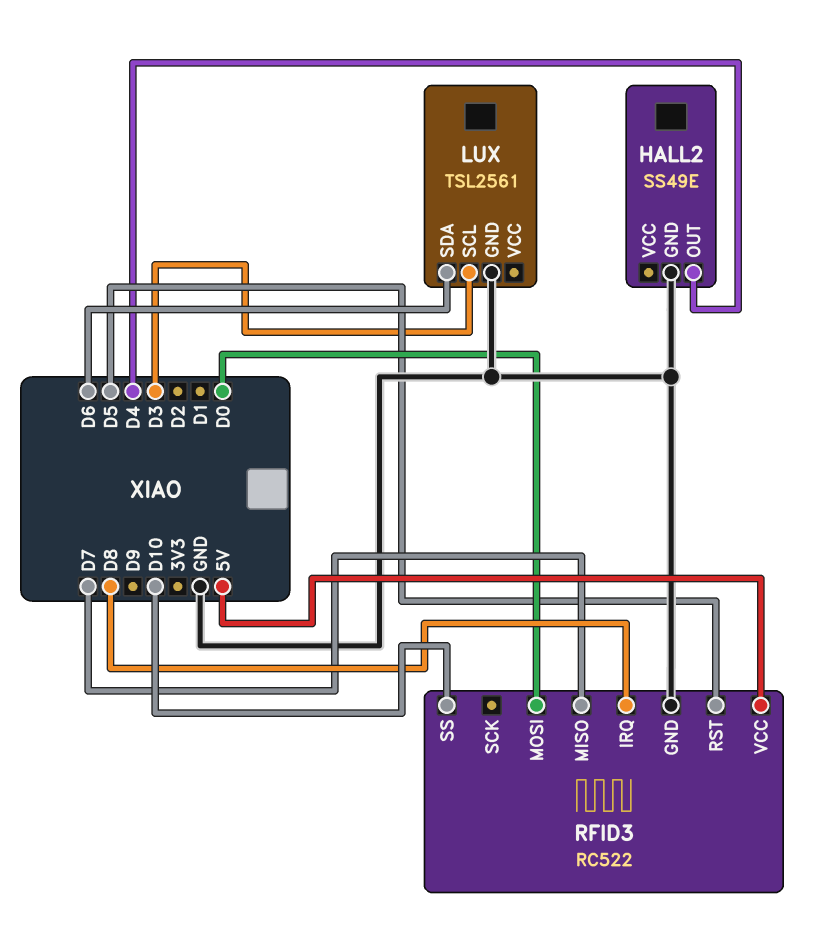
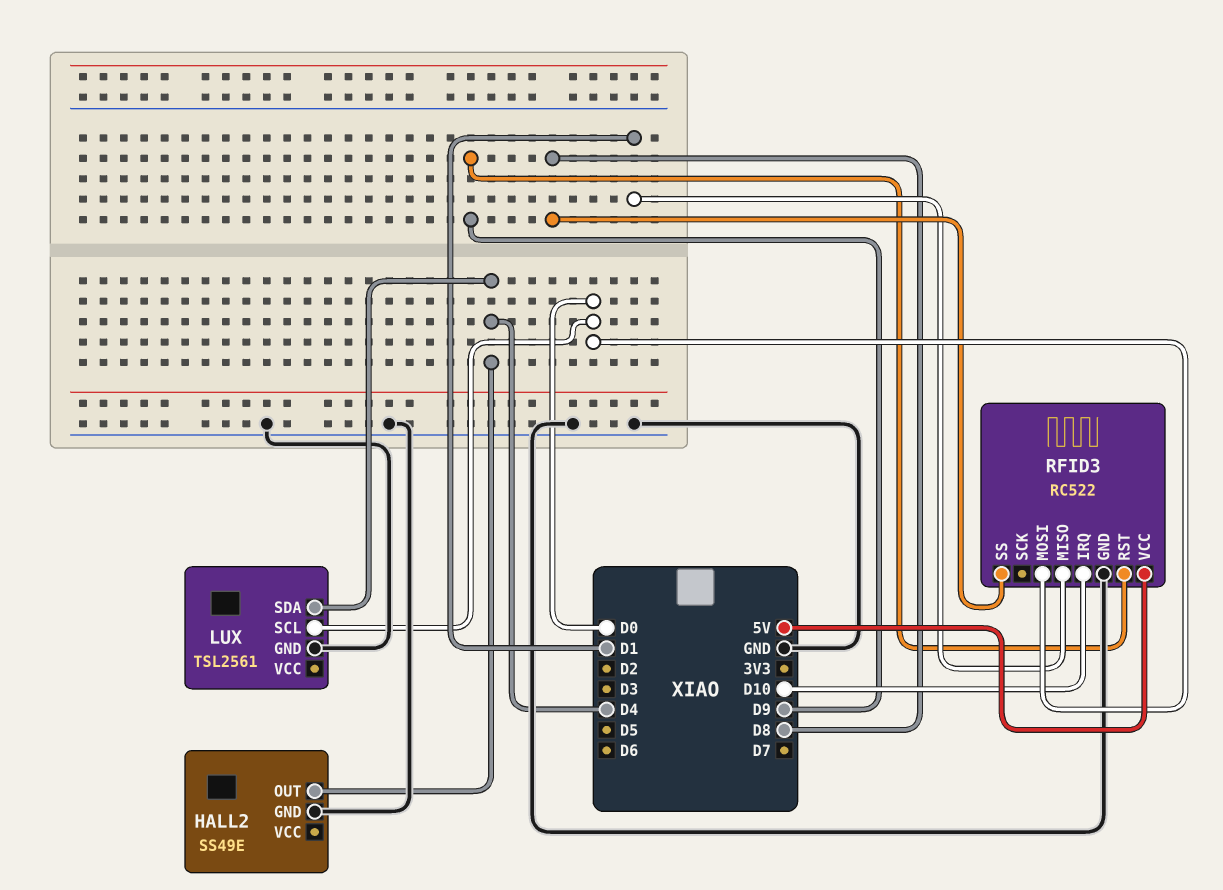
LUX pin SCL: D3 -> D0
LUX pin SDA: D6 -> D4
RFID3 pin IRQ: D8 -> D10
RFID3 pin MISO: D7 -> D1
RFID3 pin RST: D5 -> D9
RFID3 pin SS: D10 -> D8

